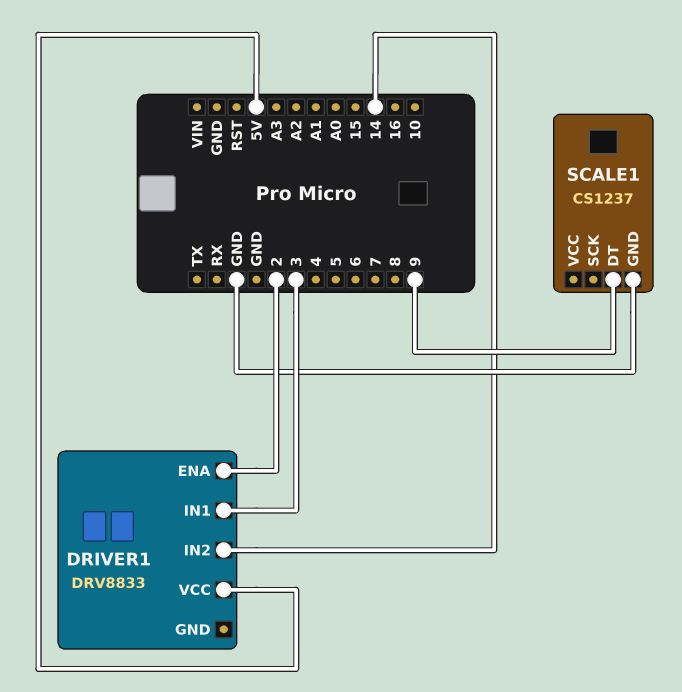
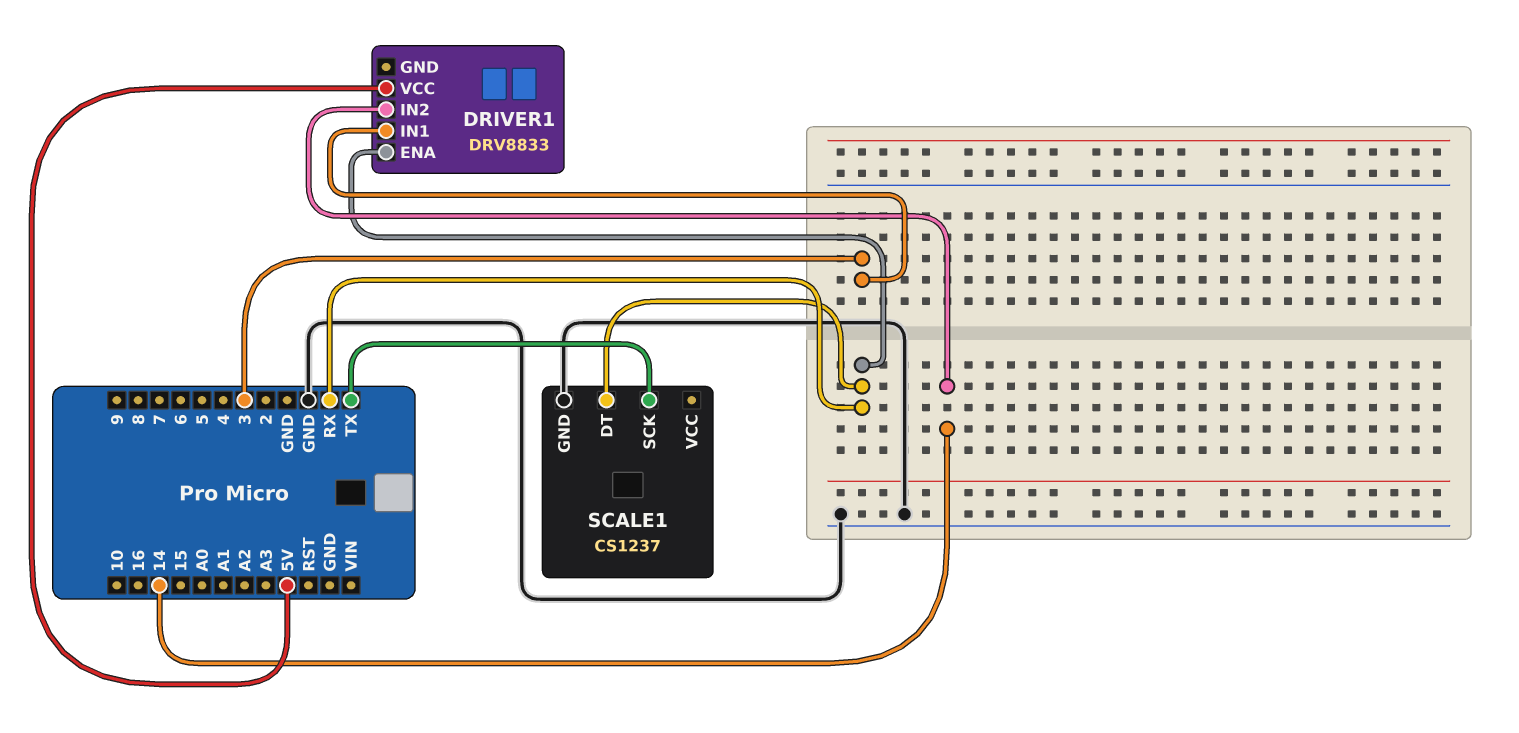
DRIVER1 pin ENA: 2 -> RX
SCALE1 pin DT: 9 -> RX
SCALE1 pin SCK: none -> TX

